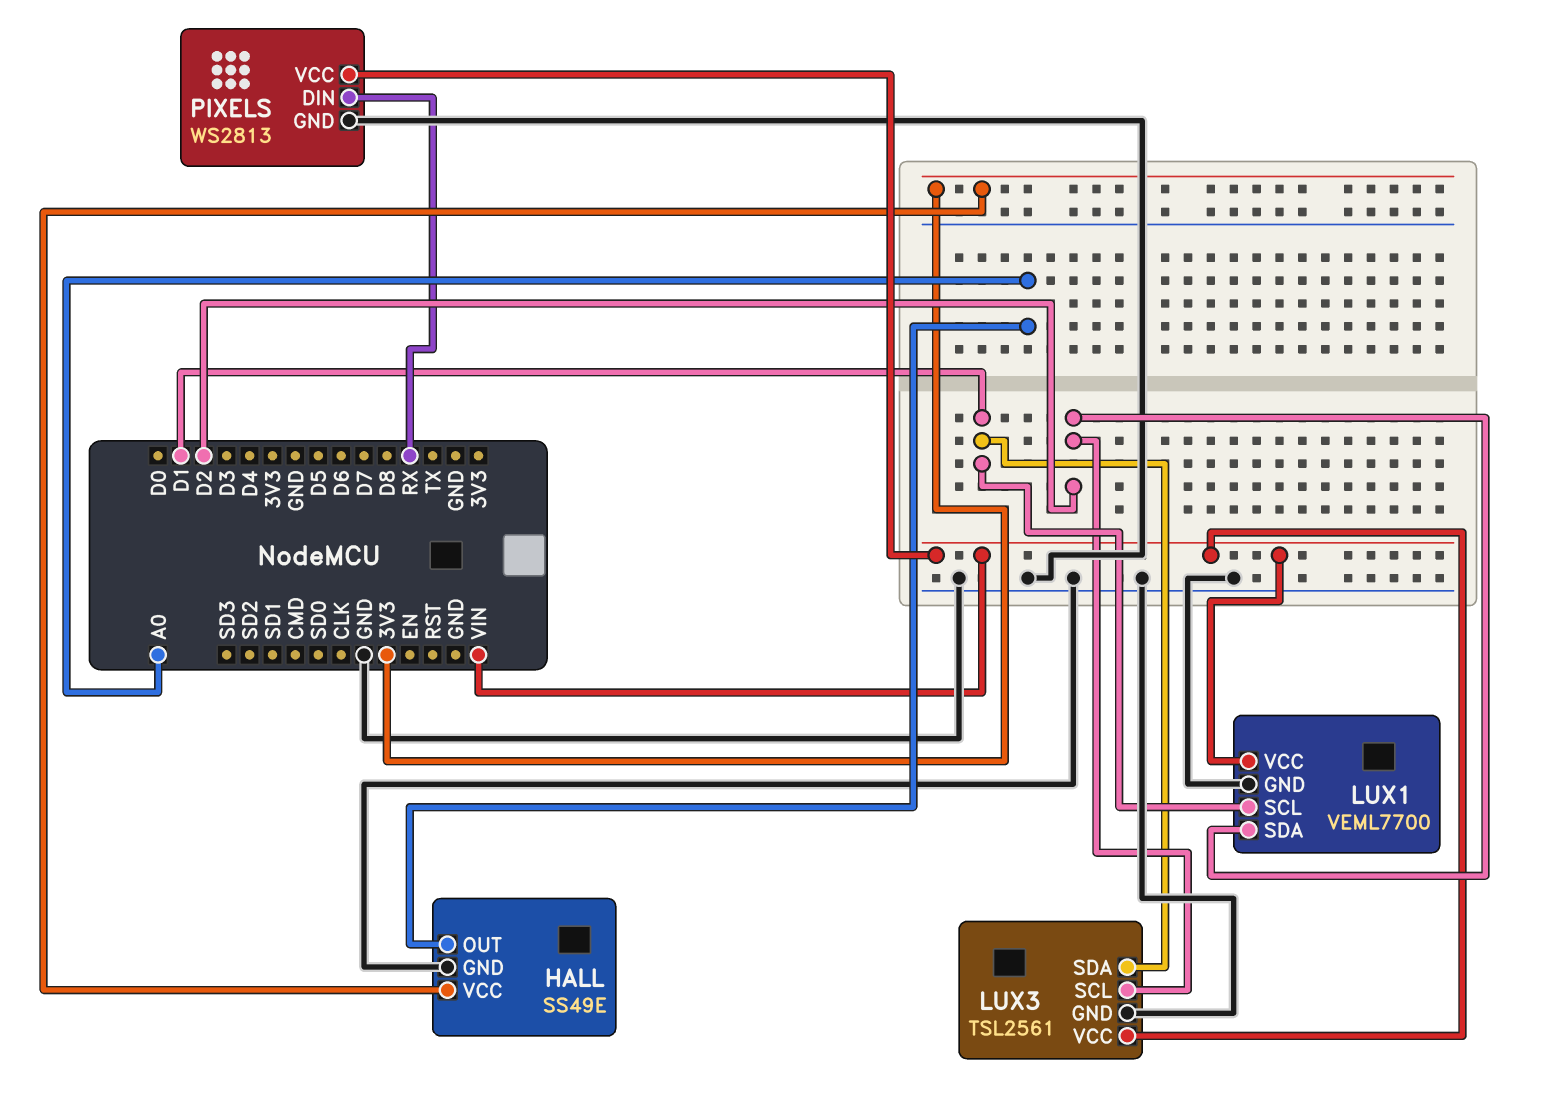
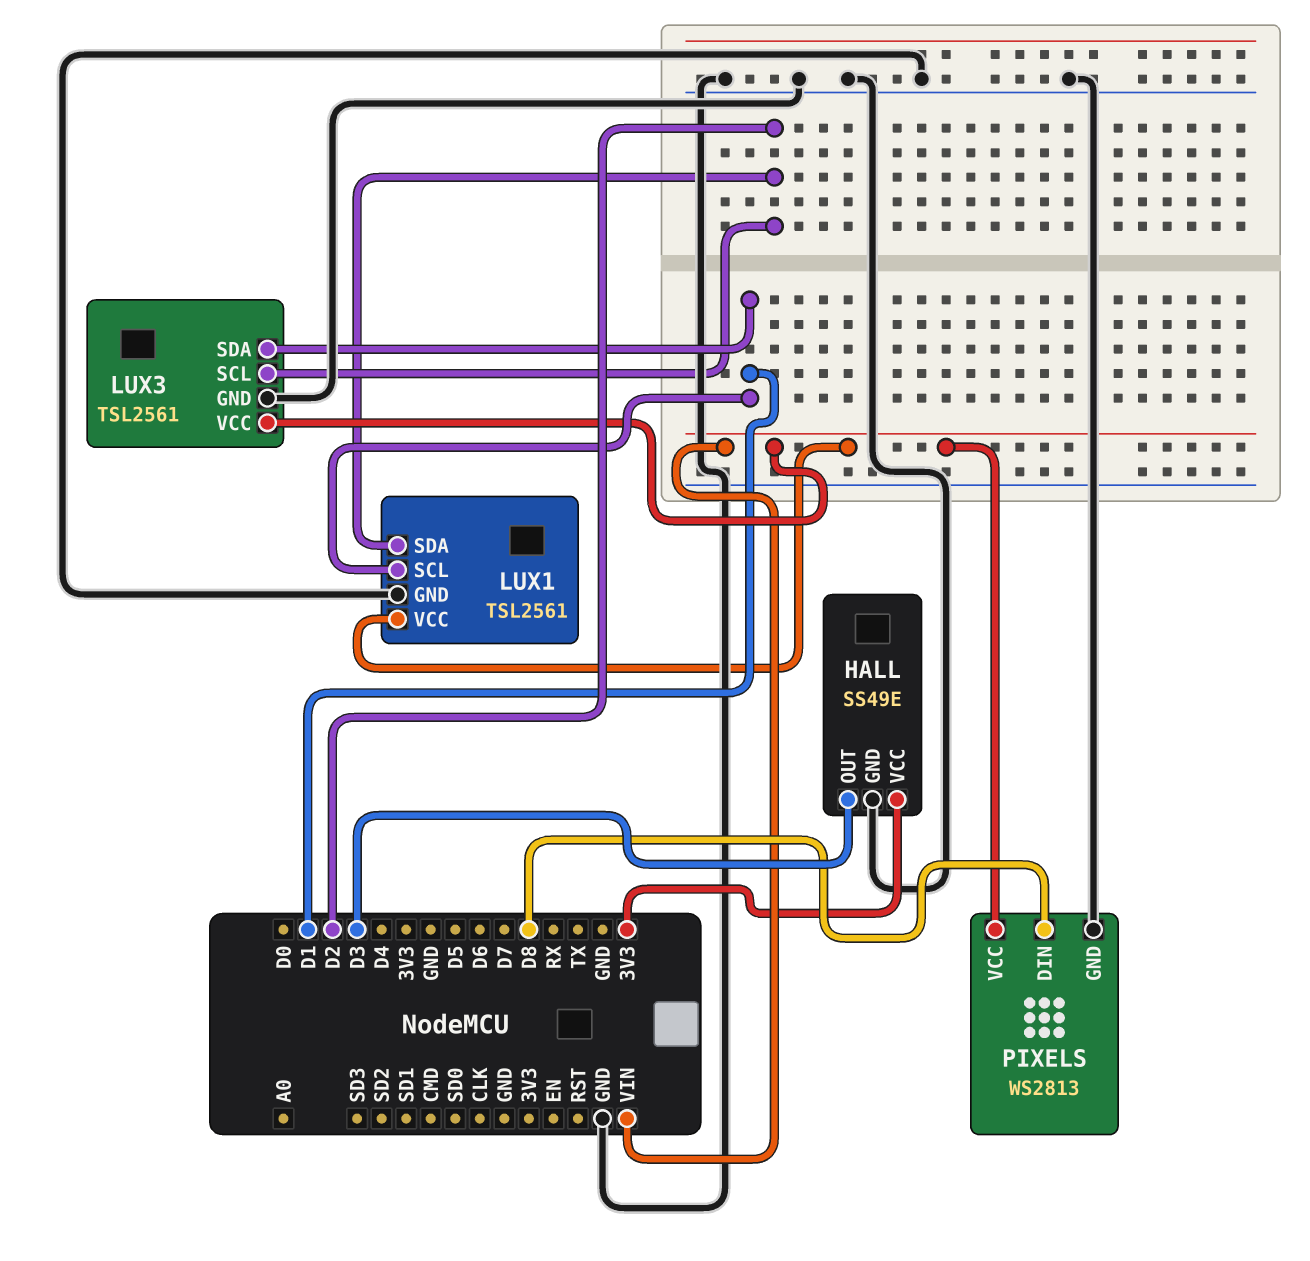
HALL pin OUT: A0 -> D3
LUX1: VEML7700 -> TSL2561
PIXELS pin DIN: RX -> D8

